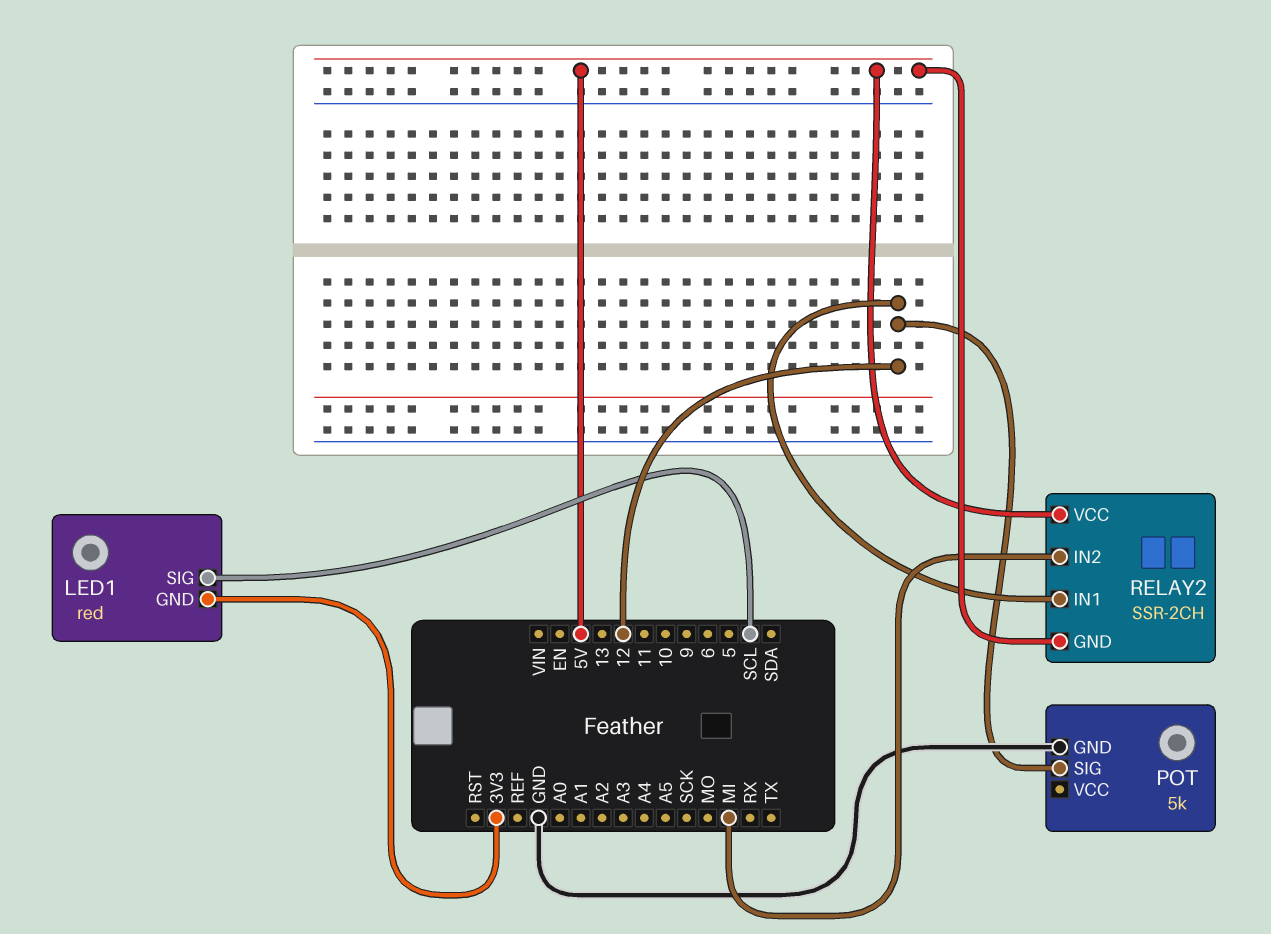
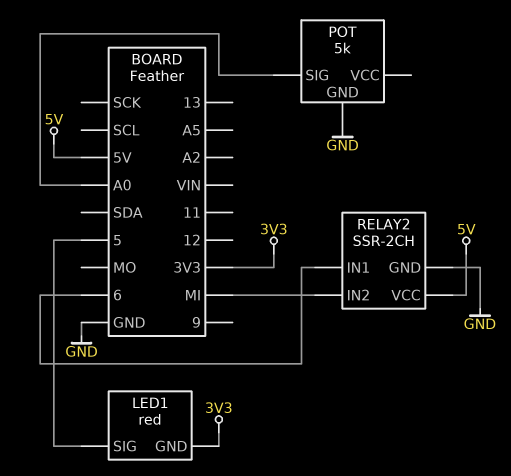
LED1 pin SIG: SCL -> 5
POT pin SIG: 12 -> A0
RELAY2 pin GND: 5V -> GND
RELAY2 pin IN1: 12 -> 6

